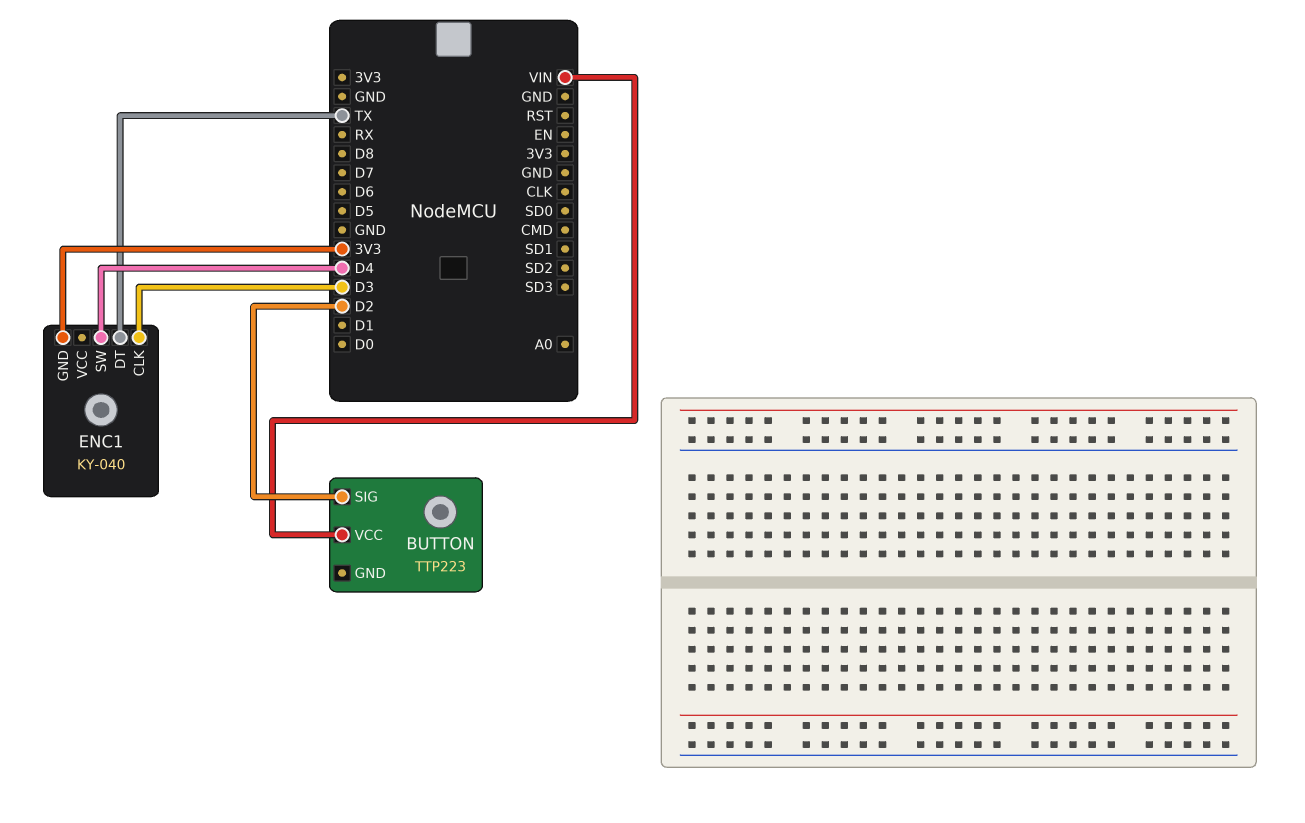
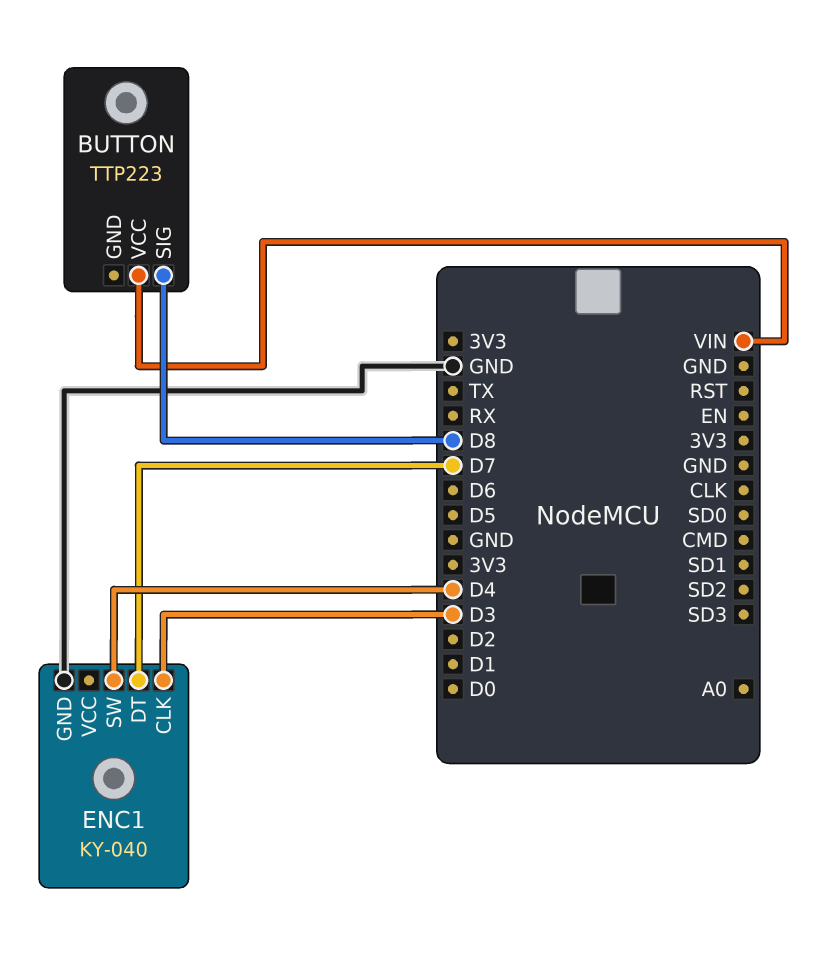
BUTTON pin SIG: D2 -> D8
ENC1 pin DT: TX -> D7
ENC1 pin GND: 3V3 -> GND

